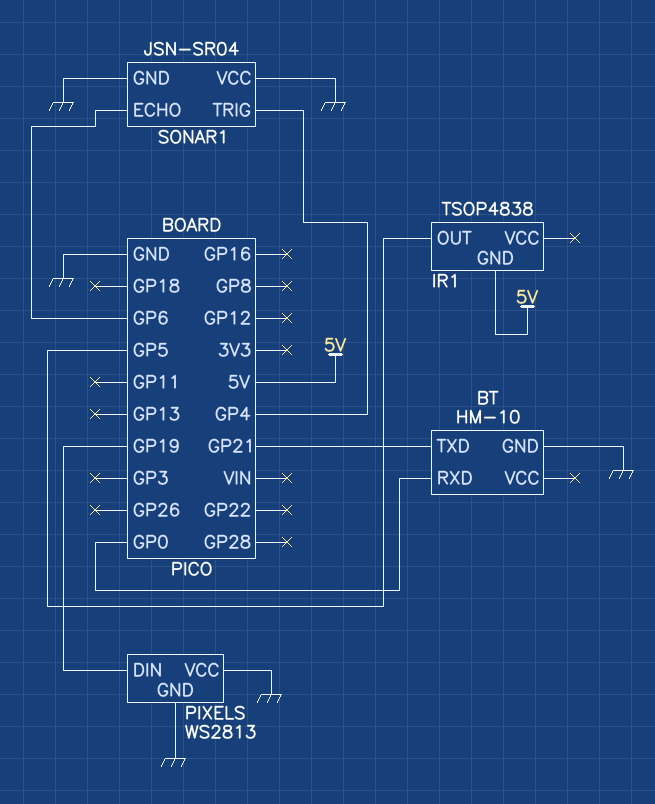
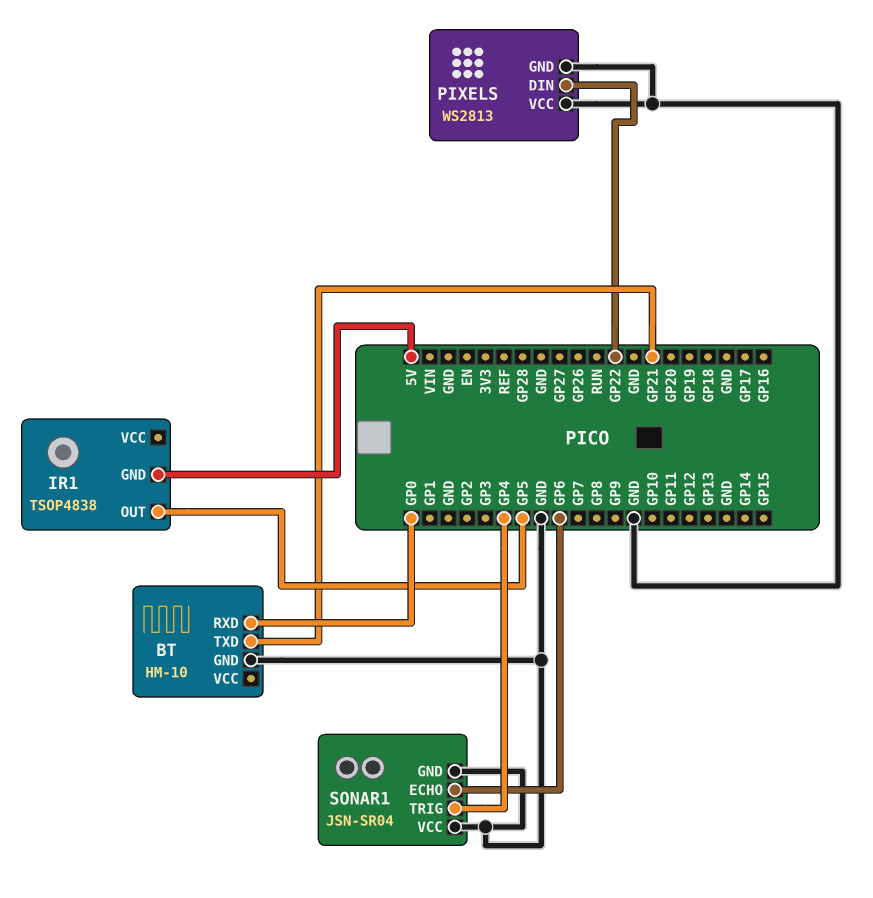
PIXELS pin DIN: GP19 -> GP22

